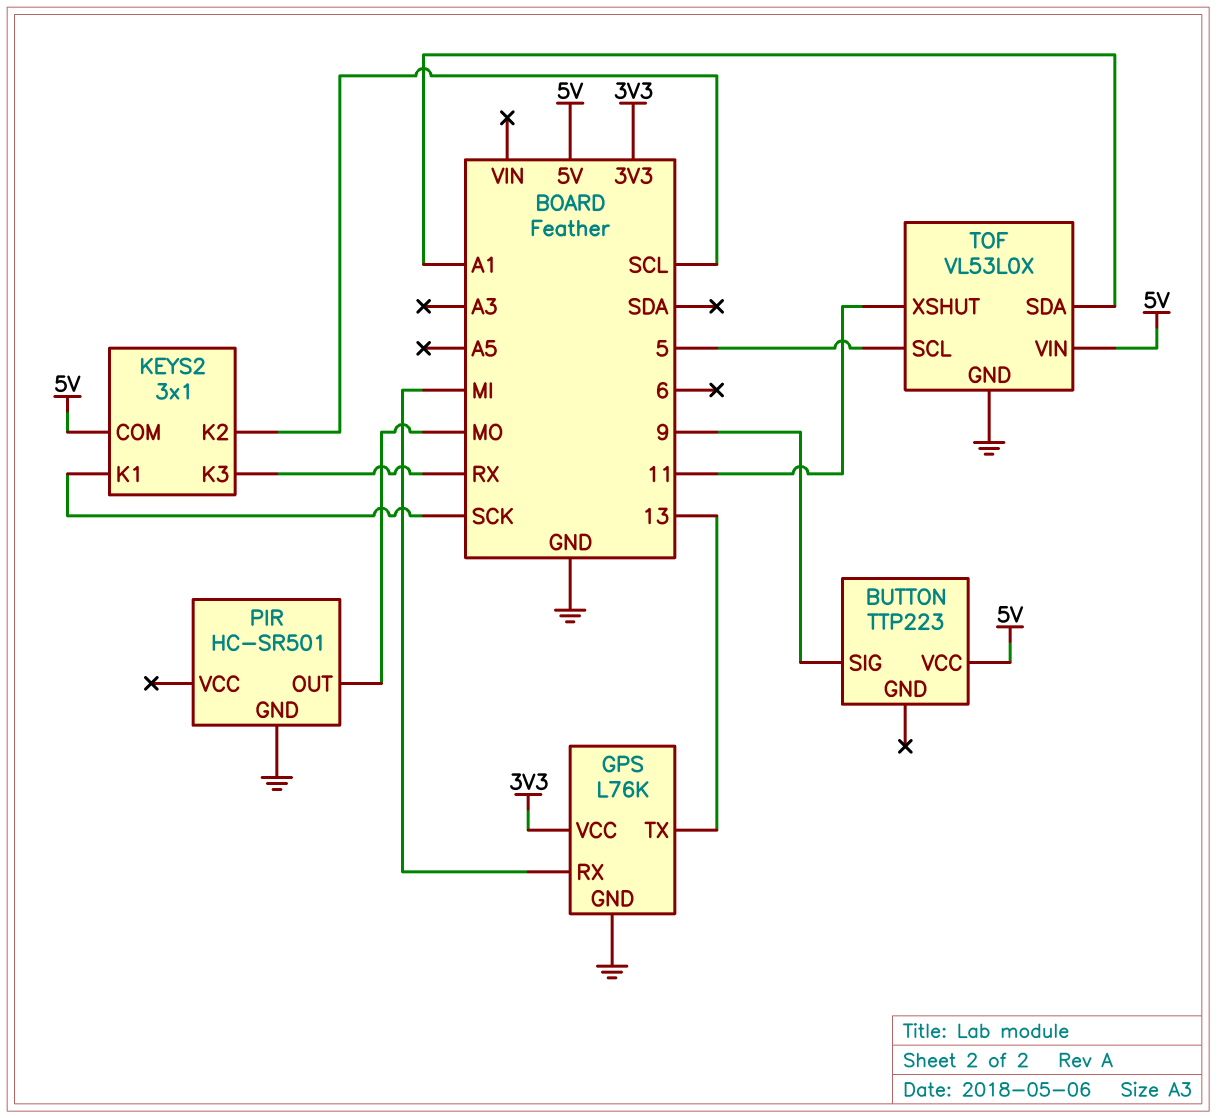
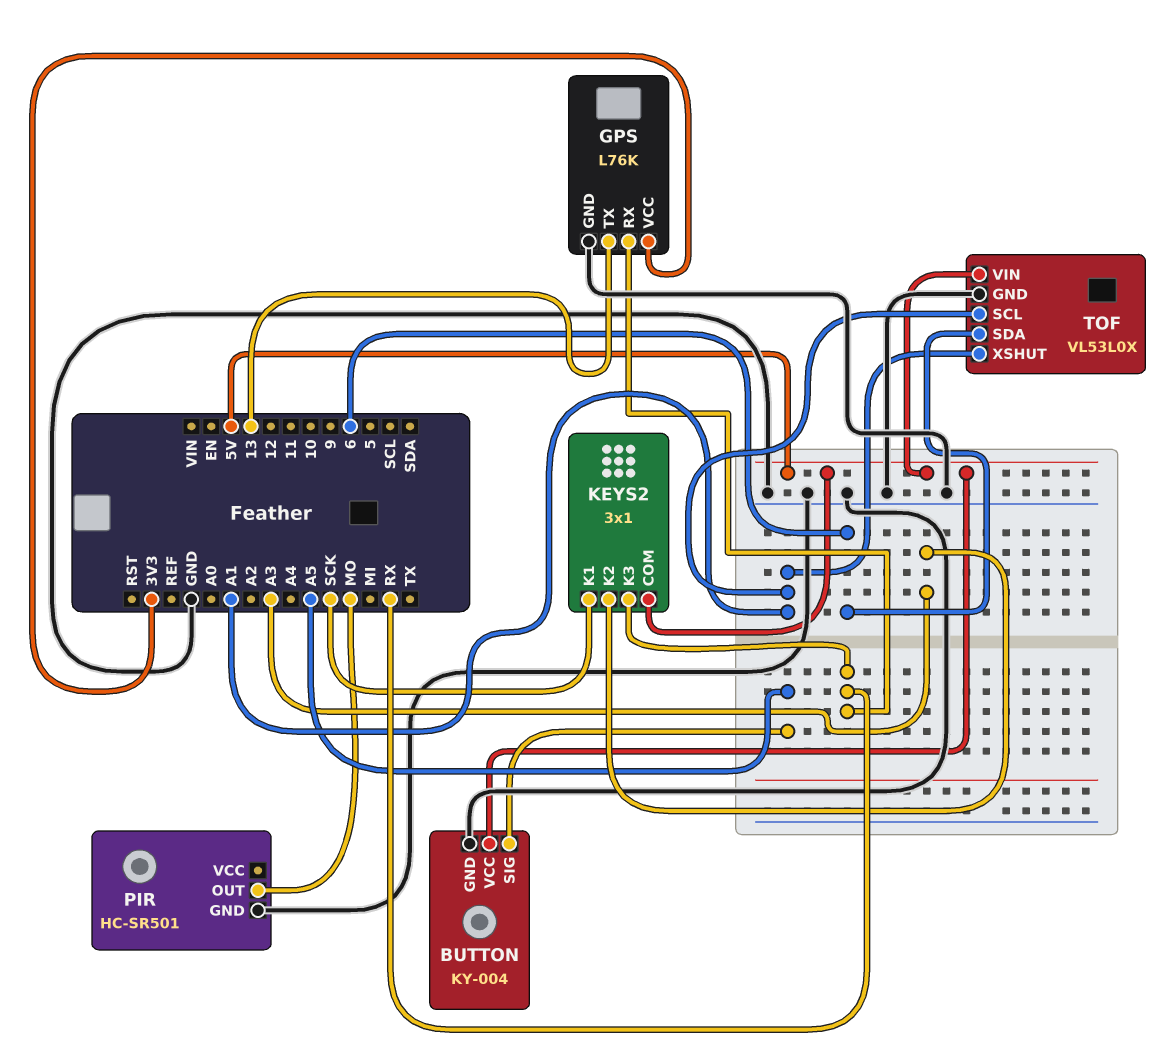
BUTTON: TTP223 -> KY-004
BUTTON pin GND: none -> GND
BUTTON pin SIG: 9 -> A5
GPS pin RX: MI -> RX
KEYS2 pin K2: SCL -> A3
TOF pin SCL: 5 -> A1
TOF pin SDA: A1 -> 6
TOF pin XSHUT: 11 -> A1

